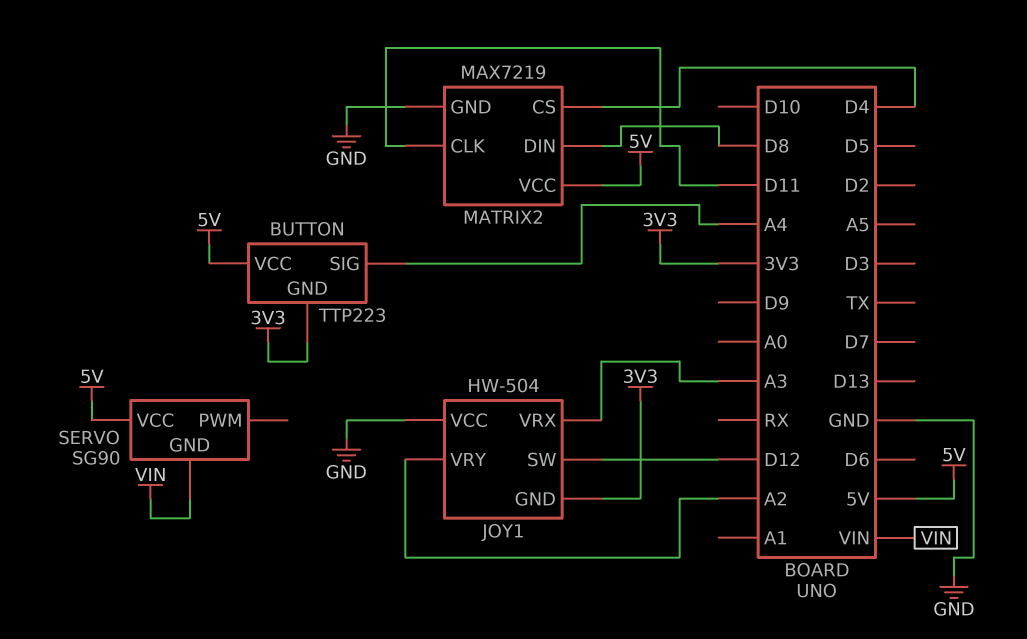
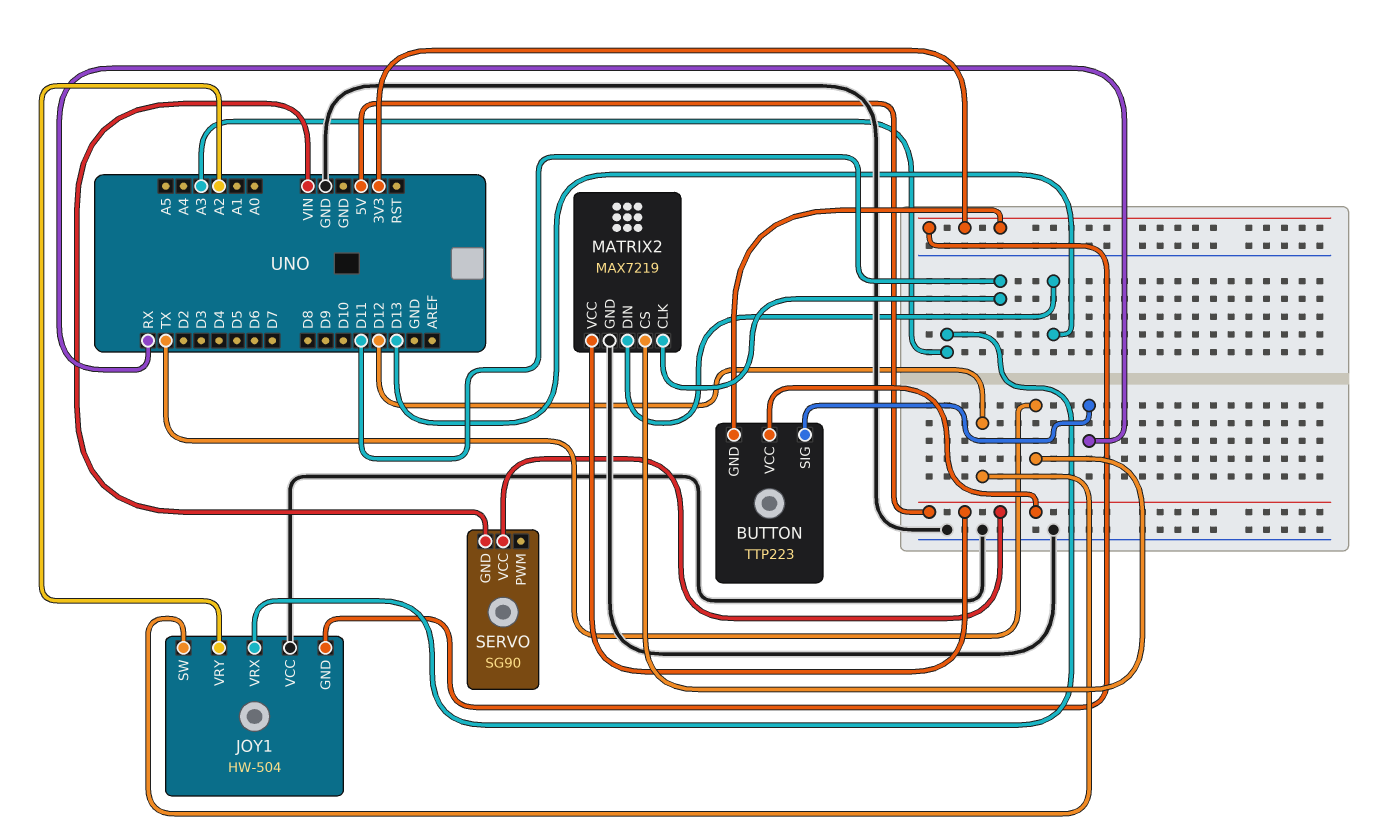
BUTTON pin SIG: A4 -> RX
MATRIX2 pin CS: D4 -> TX
MATRIX2 pin DIN: D8 -> D13

